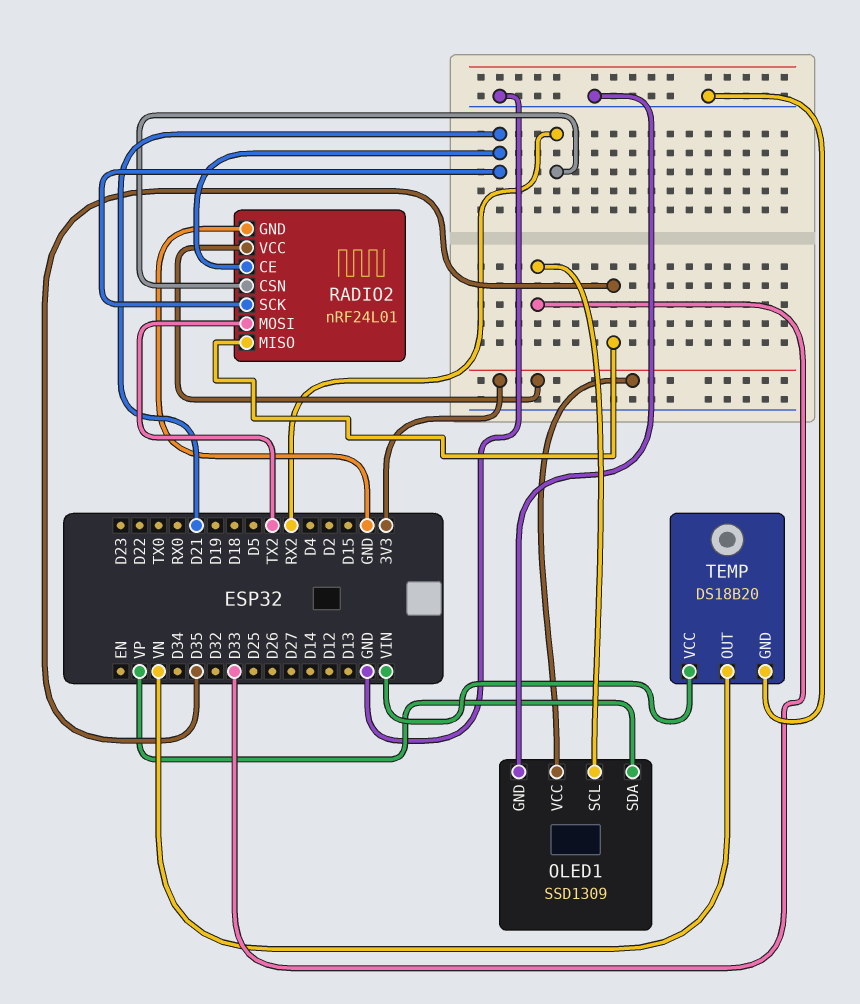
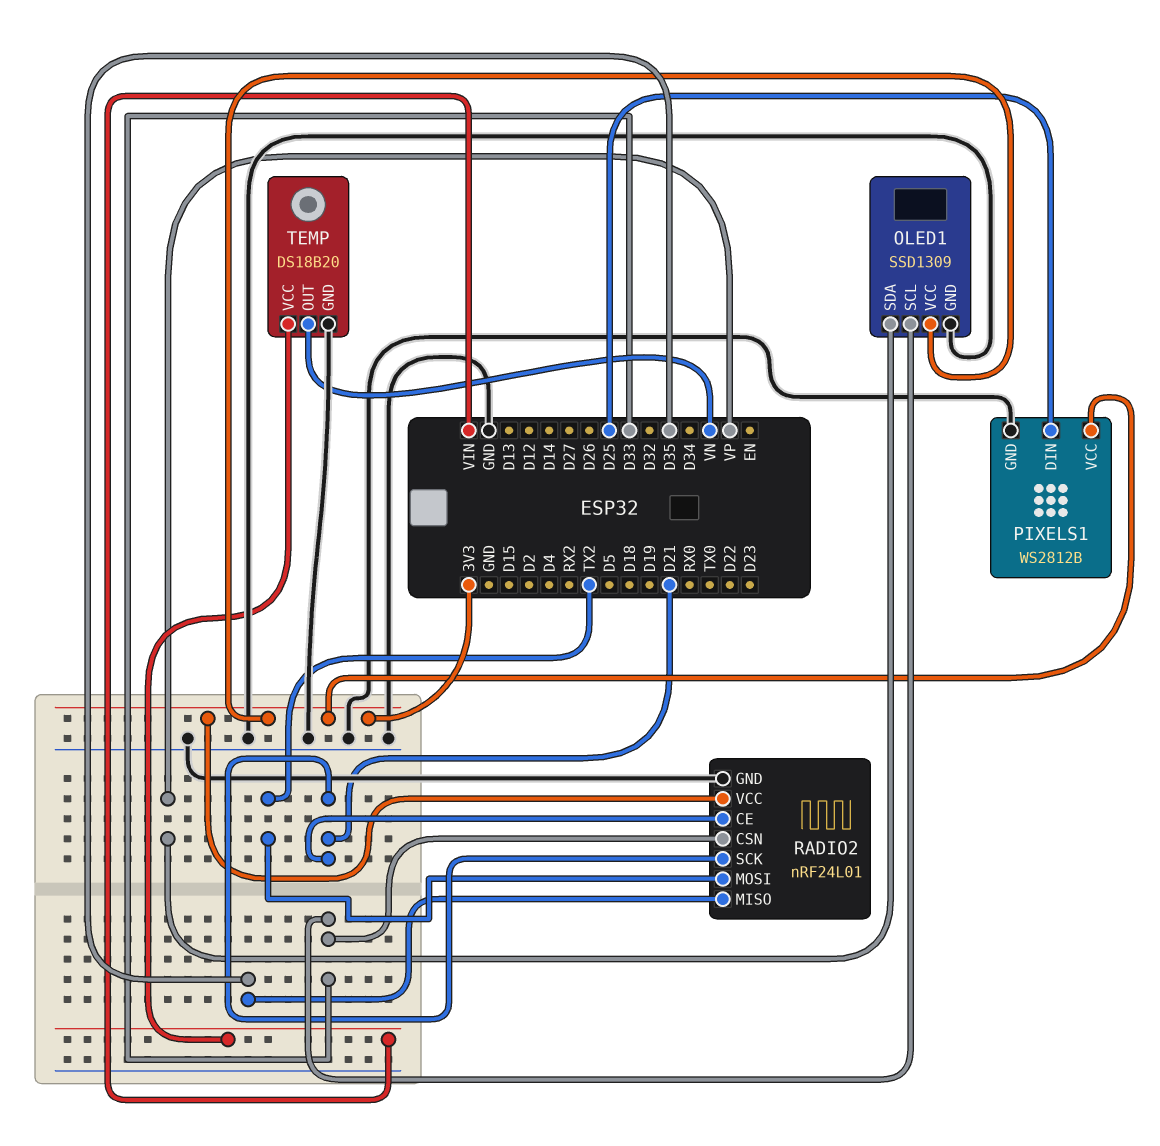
PIXELS1: none -> WS2812B
PIXELS1 pin DIN: none -> D25
PIXELS1 pin GND: none -> GND
PIXELS1 pin VCC: none -> 3V3
RADIO2 pin CSN: RX2 -> D33

